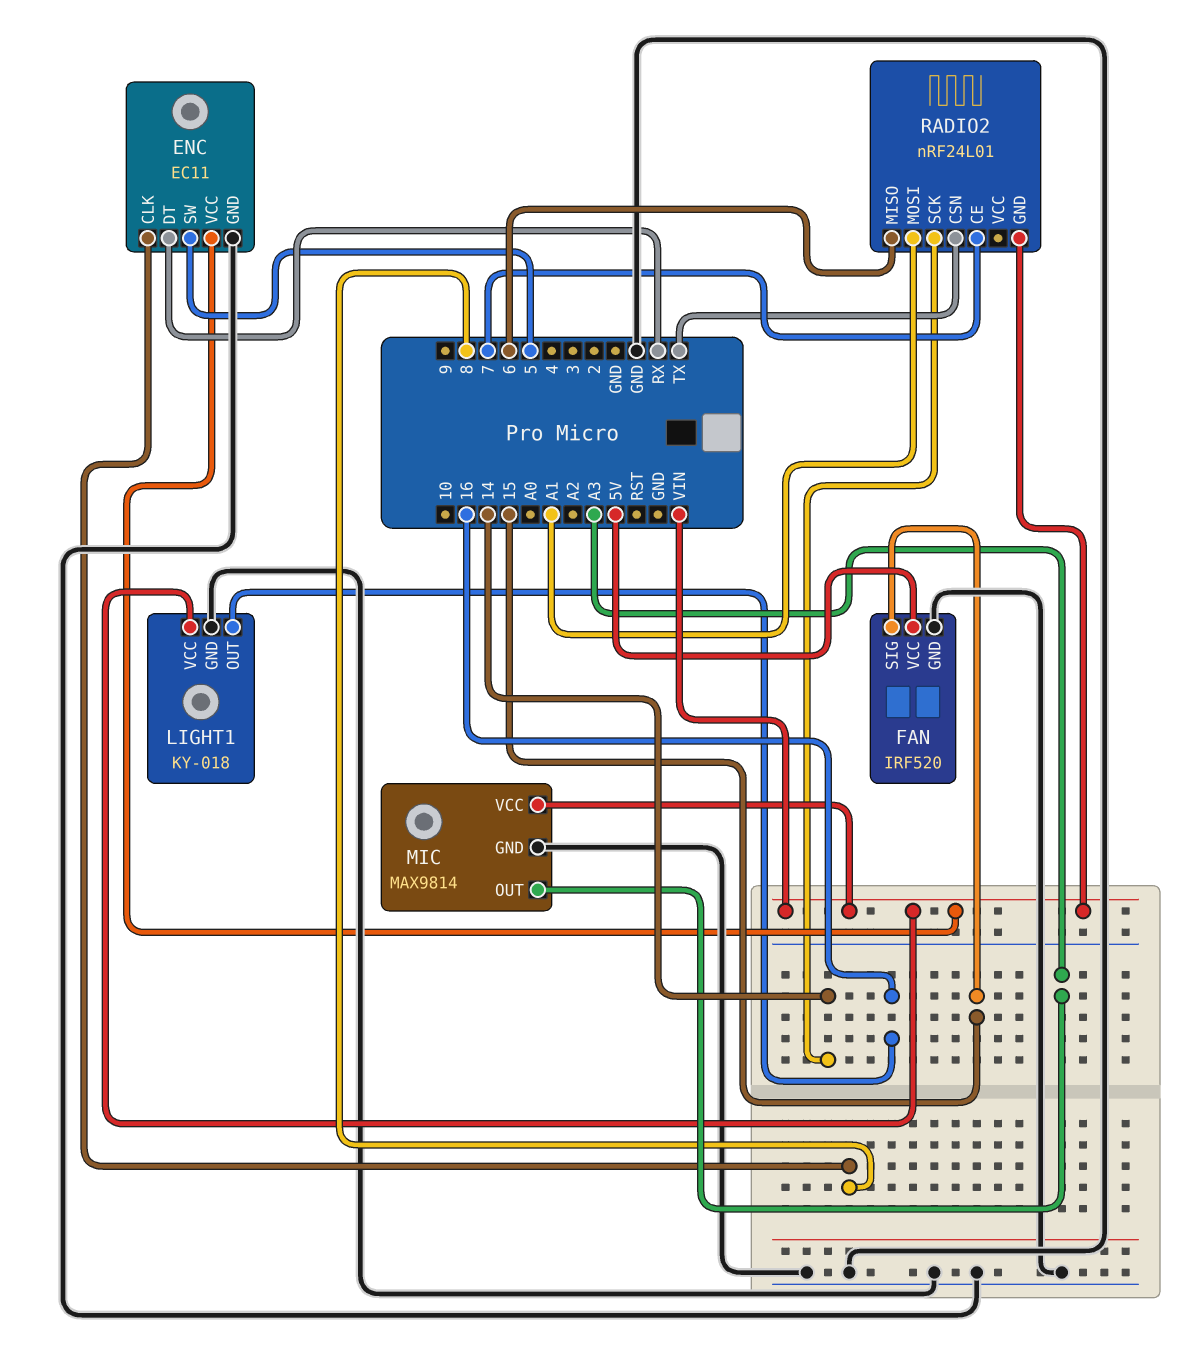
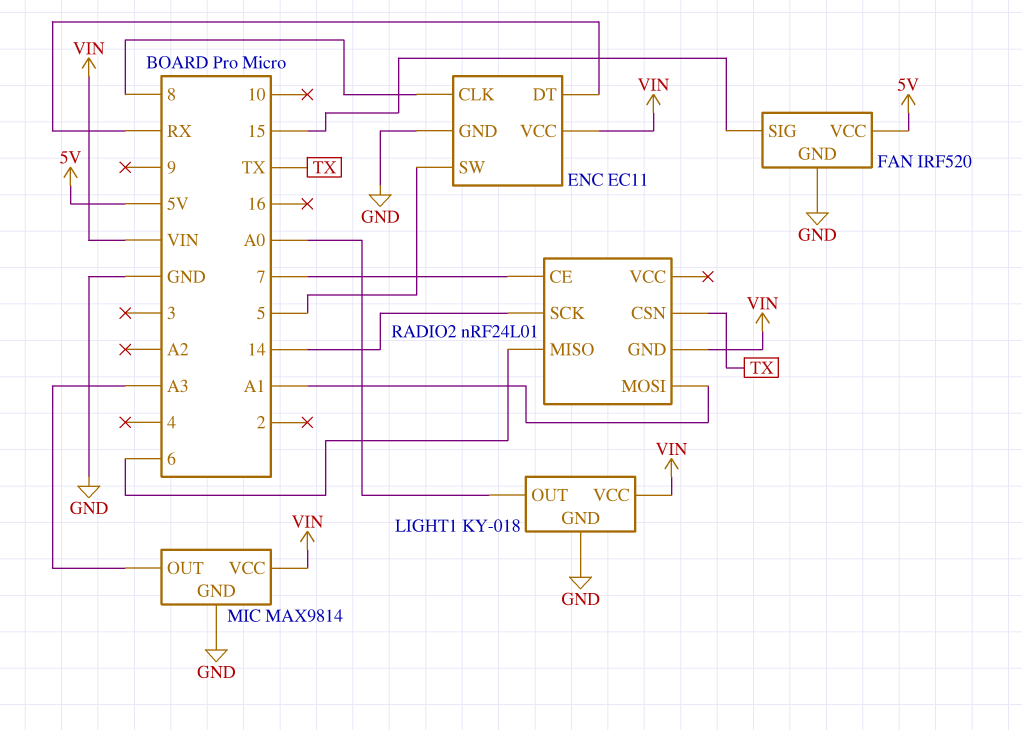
LIGHT1 pin OUT: 16 -> A0

